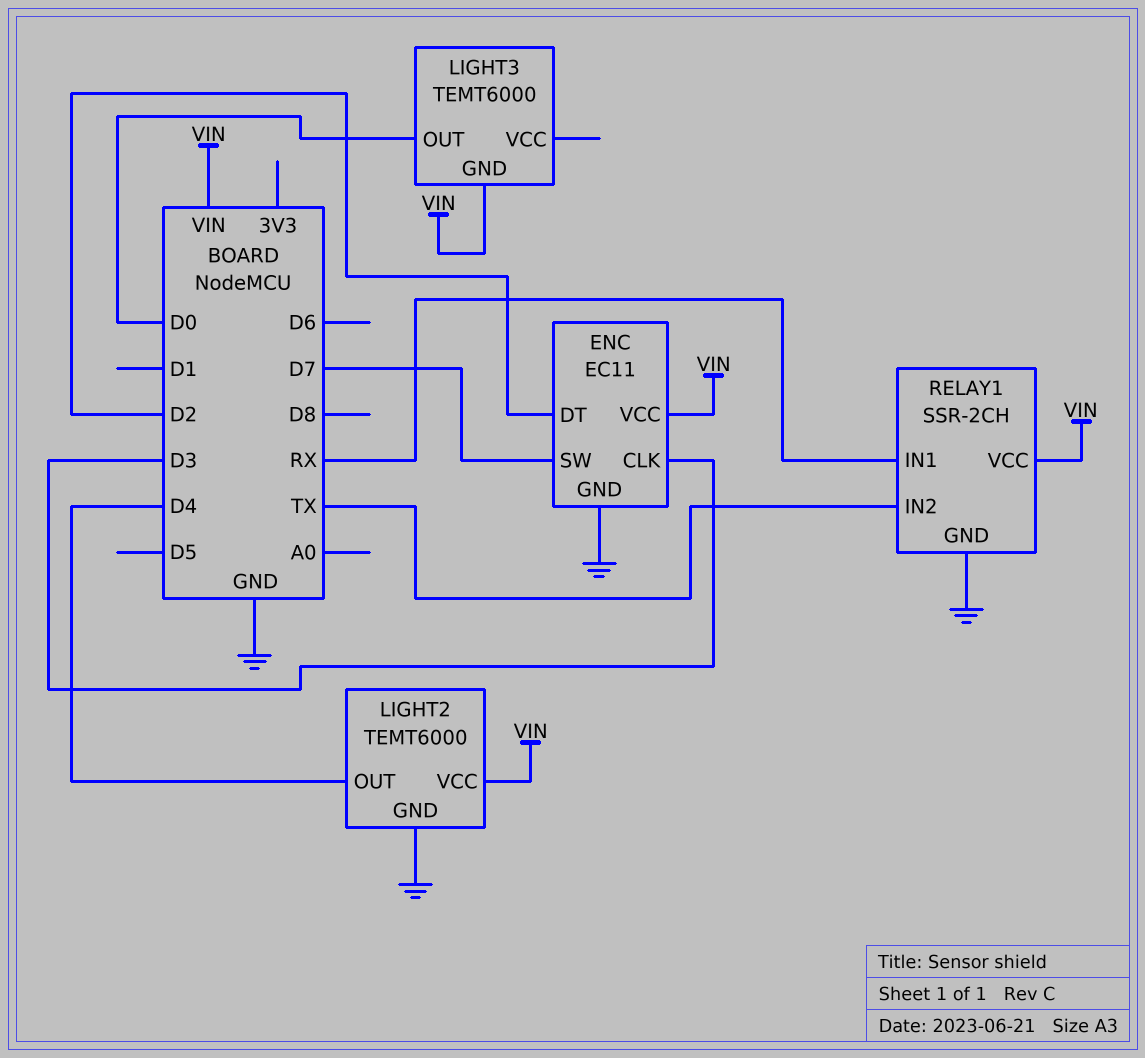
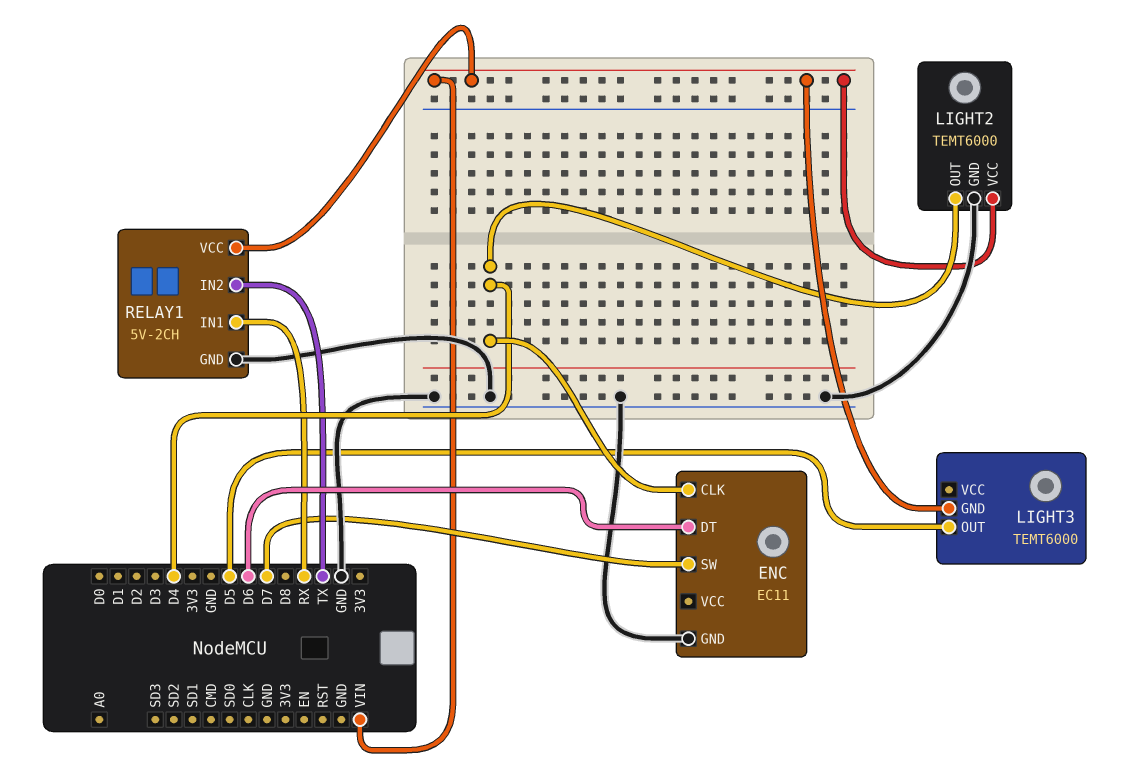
ENC pin CLK: D3 -> D4
ENC pin DT: D2 -> D6
ENC pin VCC: VIN -> none
LIGHT3 pin OUT: D0 -> D5
RELAY1: SSR-2CH -> 5V-2CH

